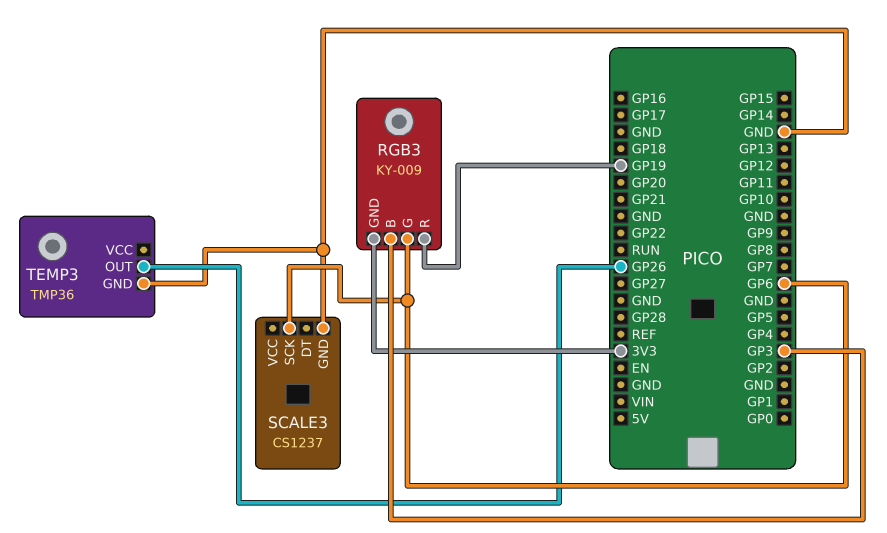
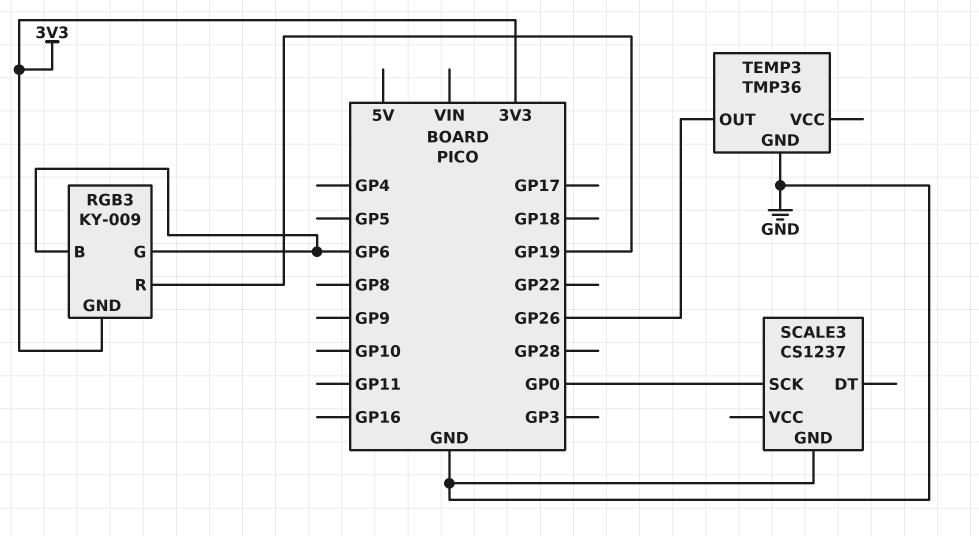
RGB3 pin B: GP3 -> GP6
SCALE3 pin SCK: GP6 -> GP0

